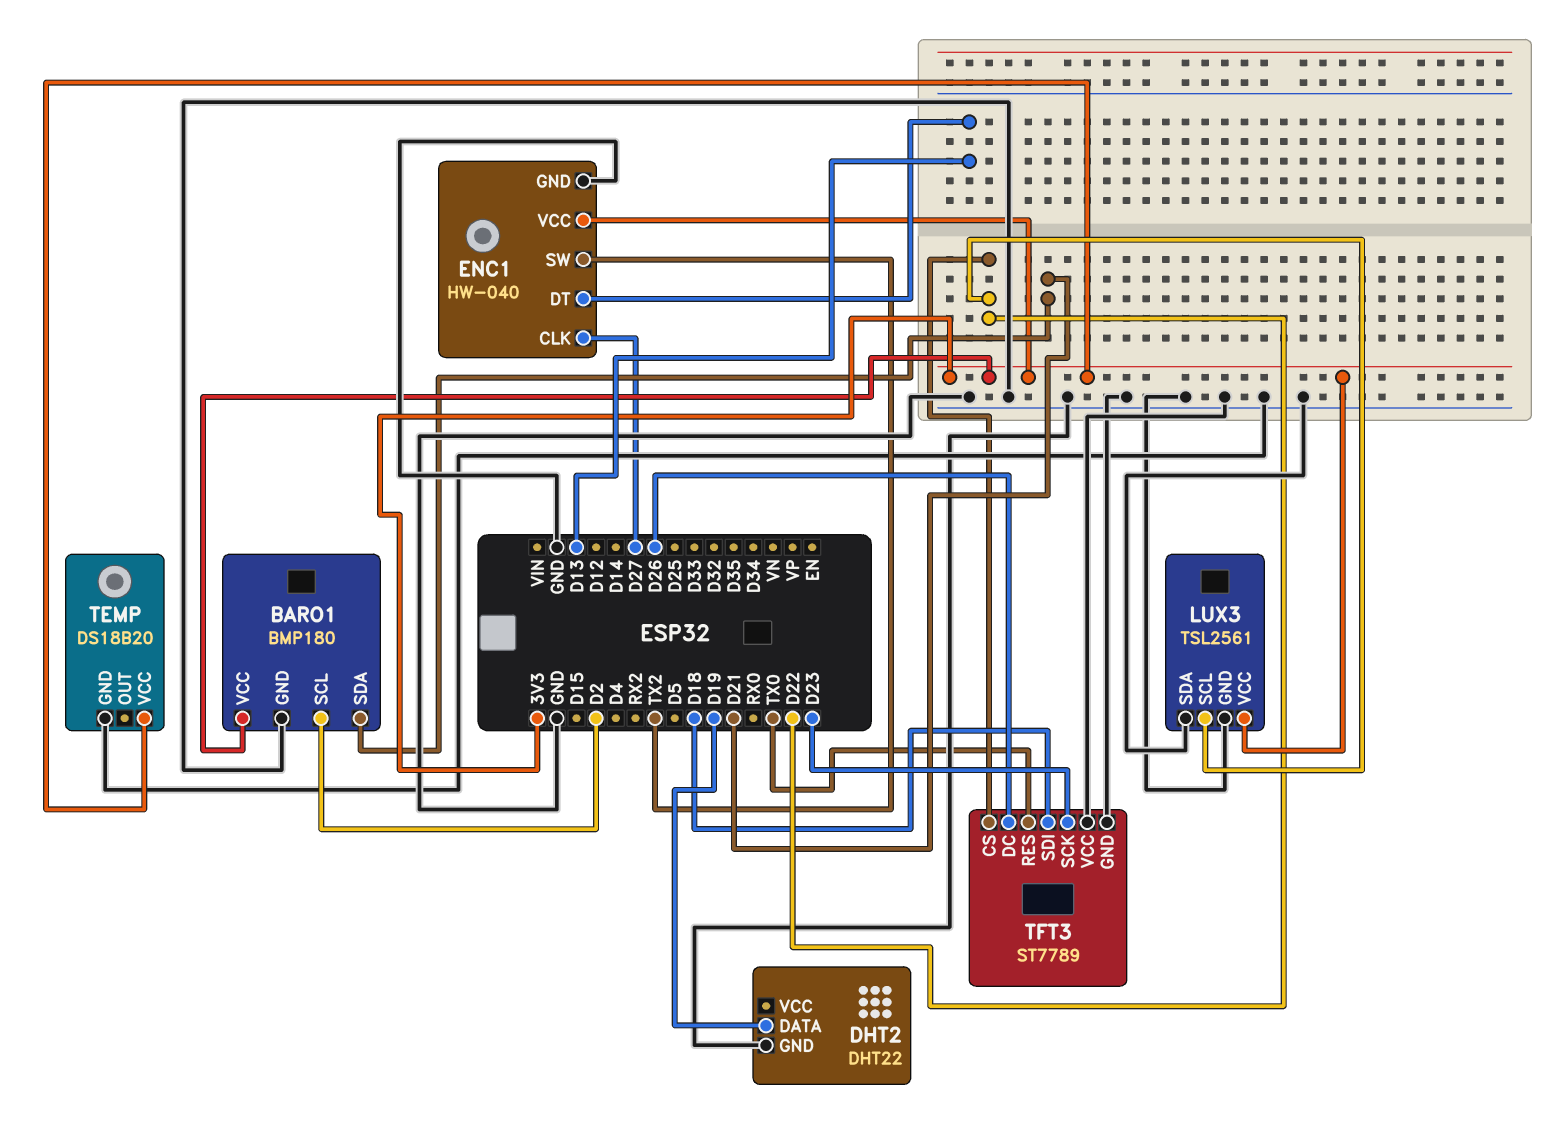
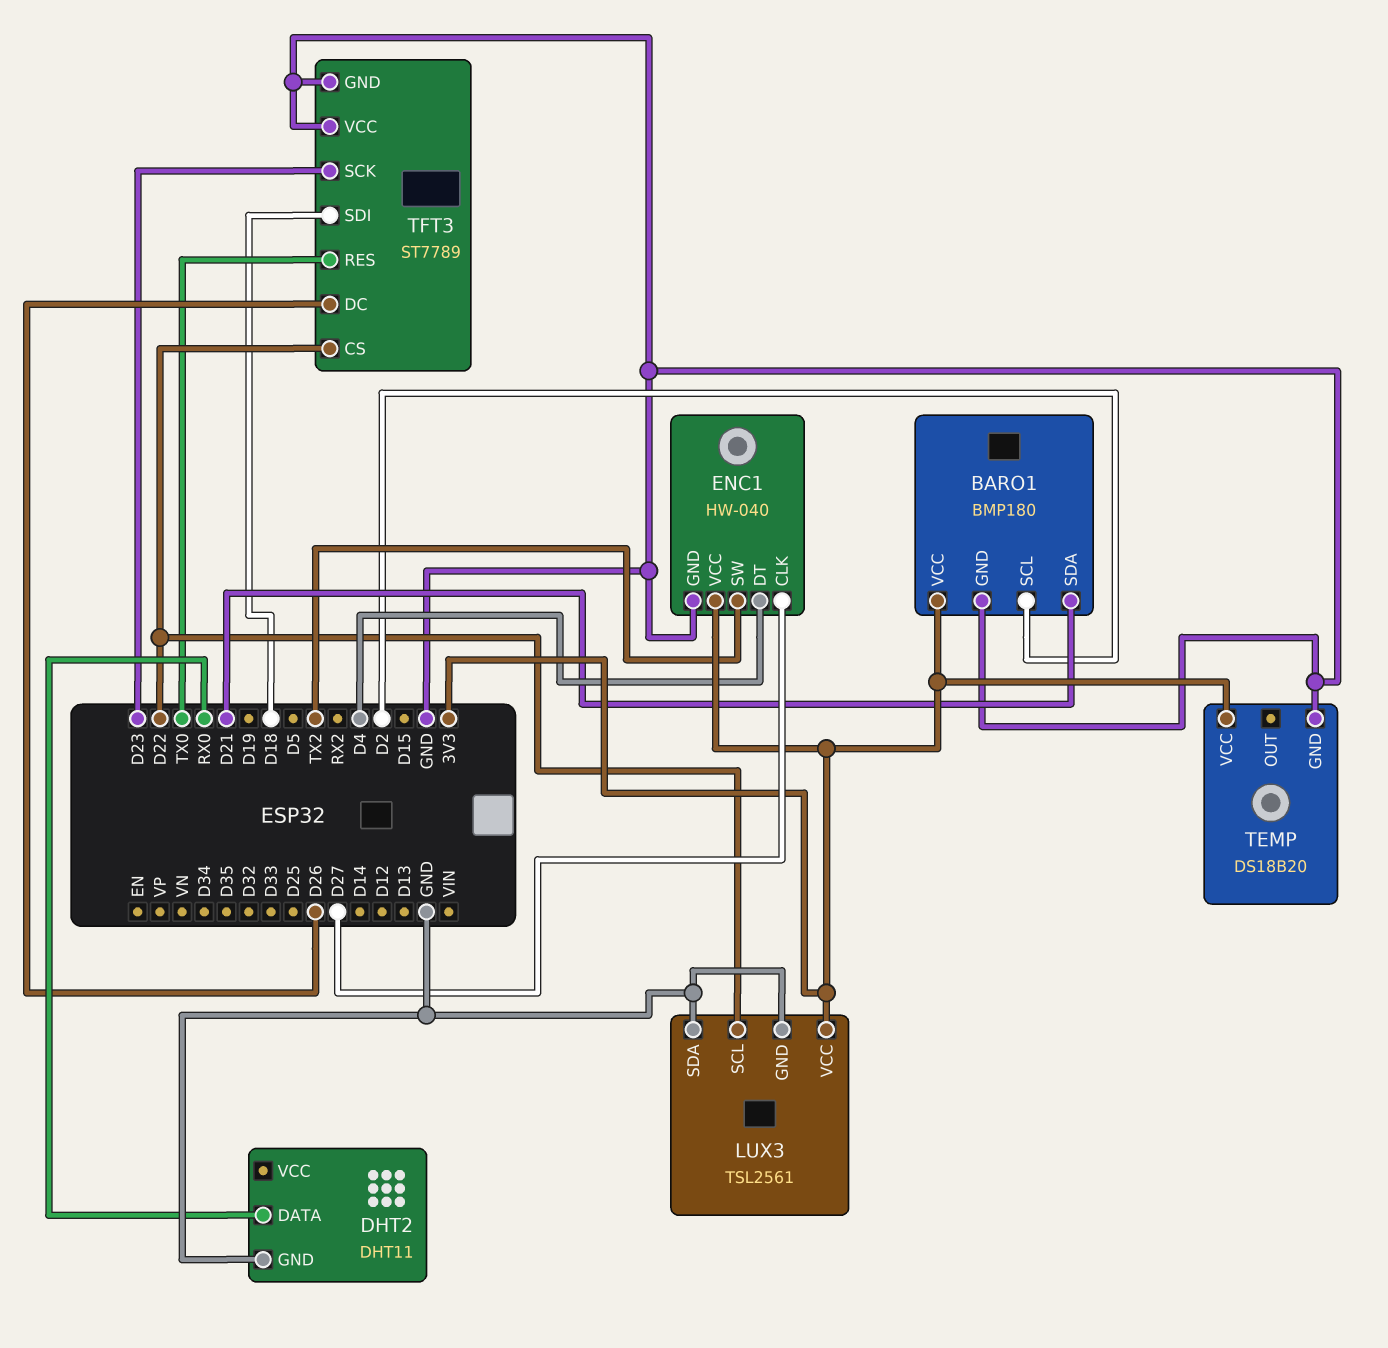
DHT2: DHT22 -> DHT11
DHT2 pin DATA: D19 -> RX0
ENC1 pin DT: D13 -> D4

